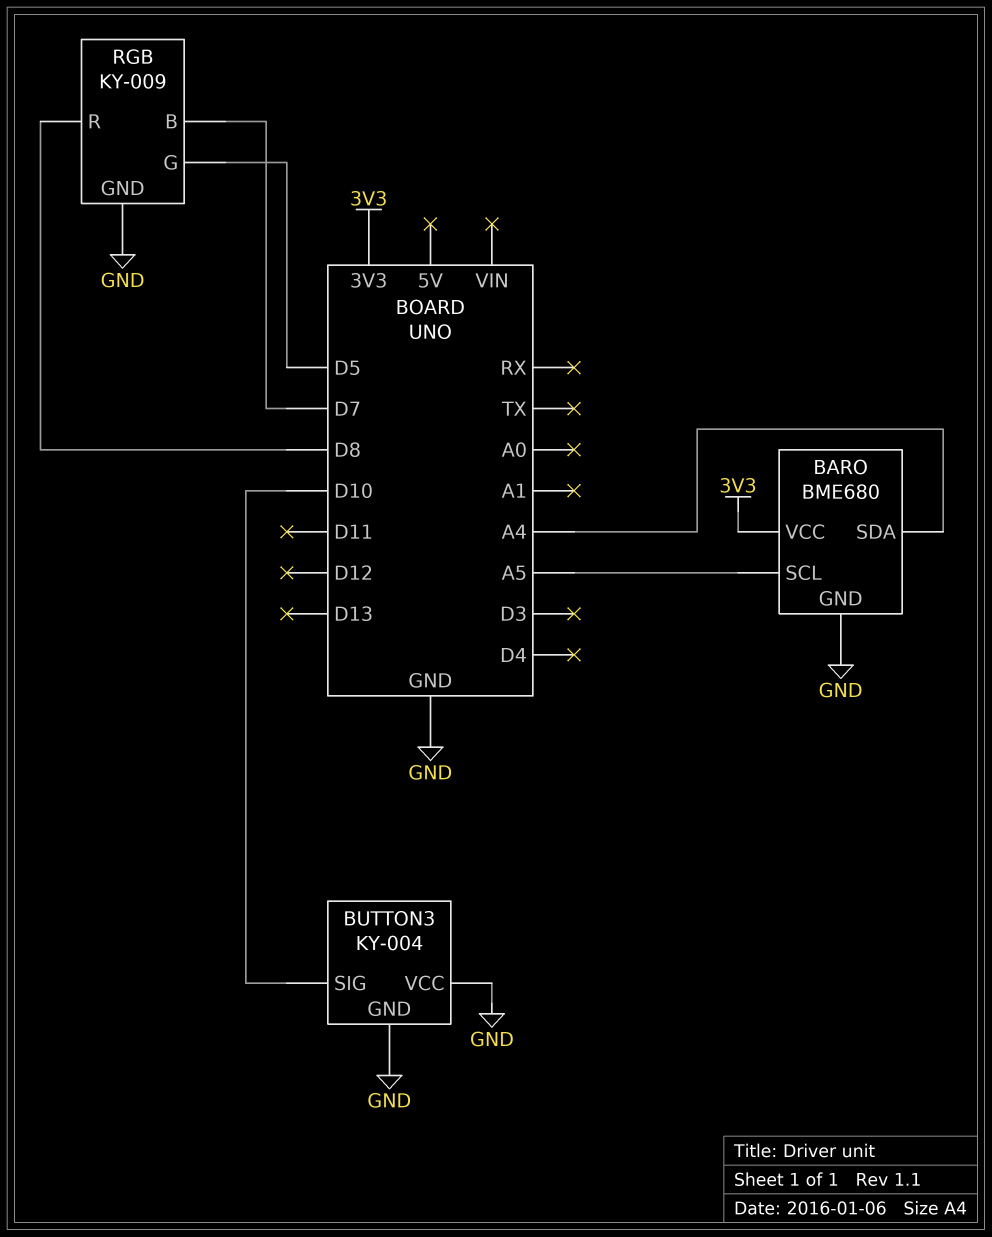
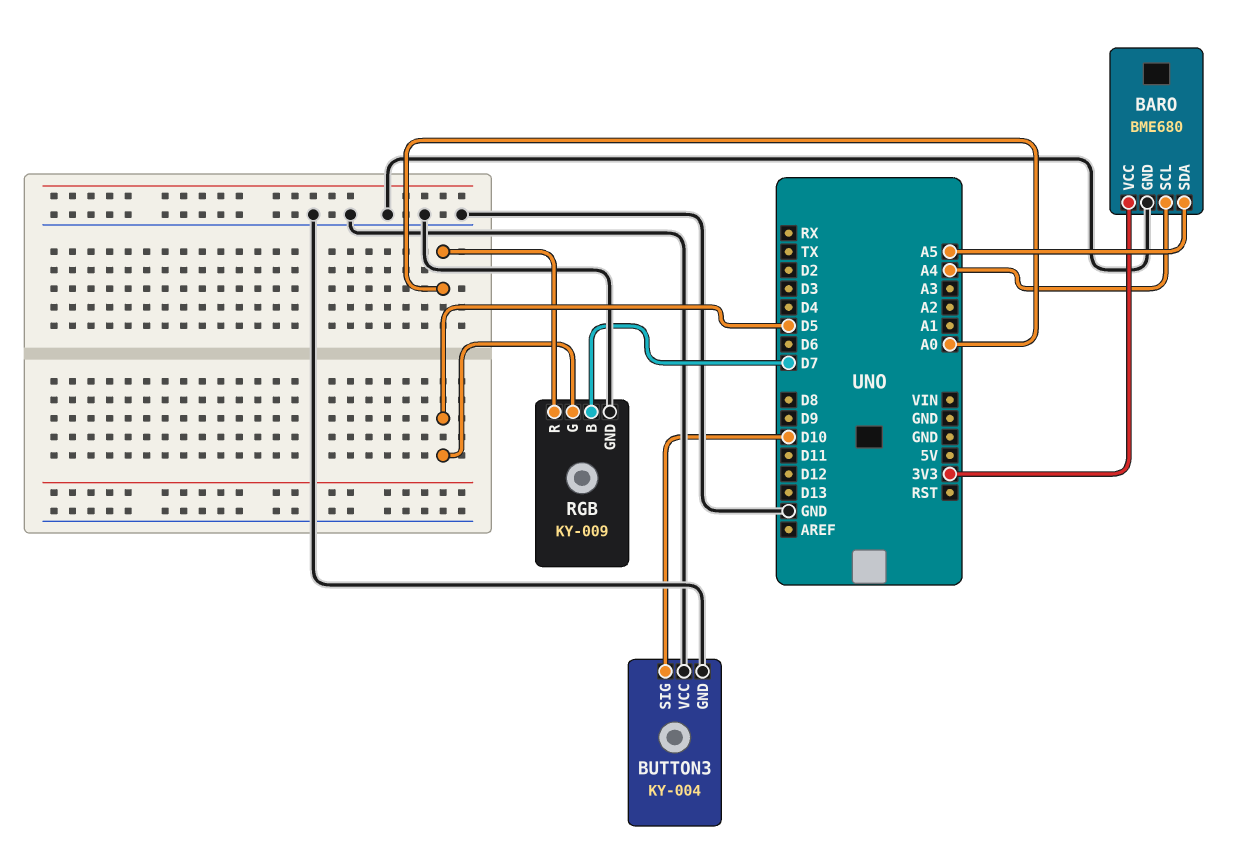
BARO pin SCL: A5 -> A4
BARO pin SDA: A4 -> A5
RGB pin R: D8 -> A0

